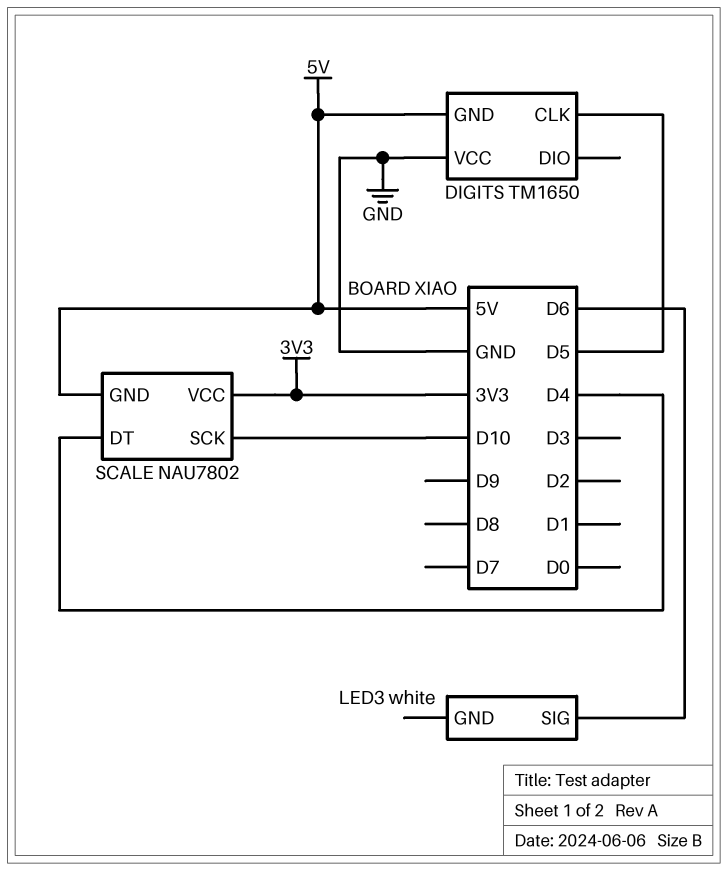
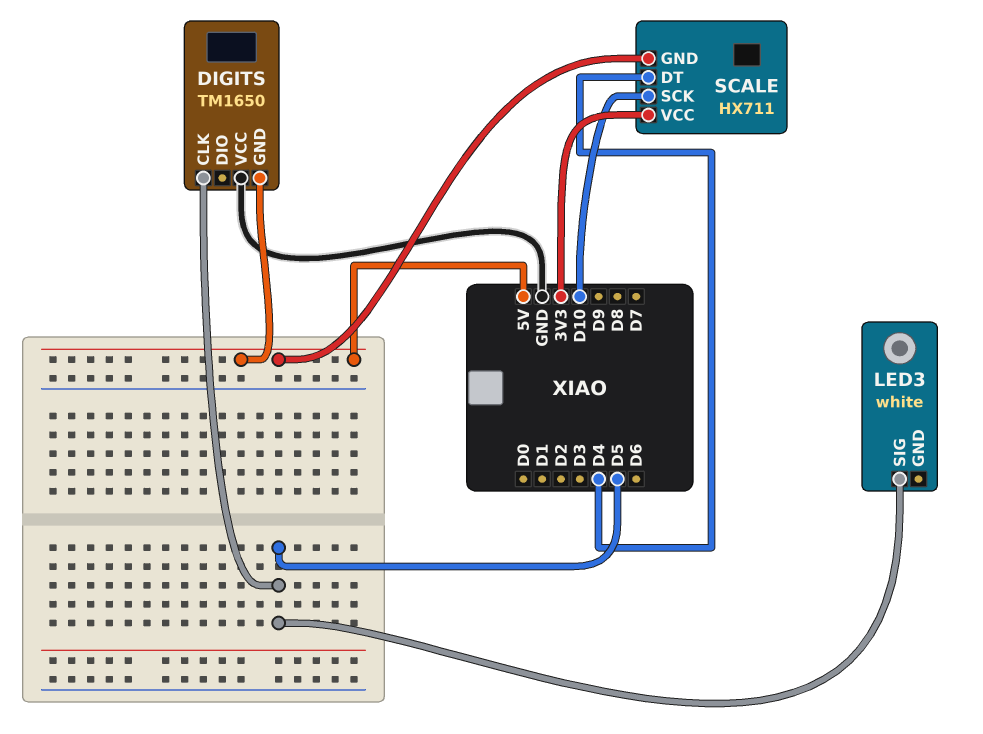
LED3 pin SIG: D6 -> D5
SCALE: NAU7802 -> HX711

